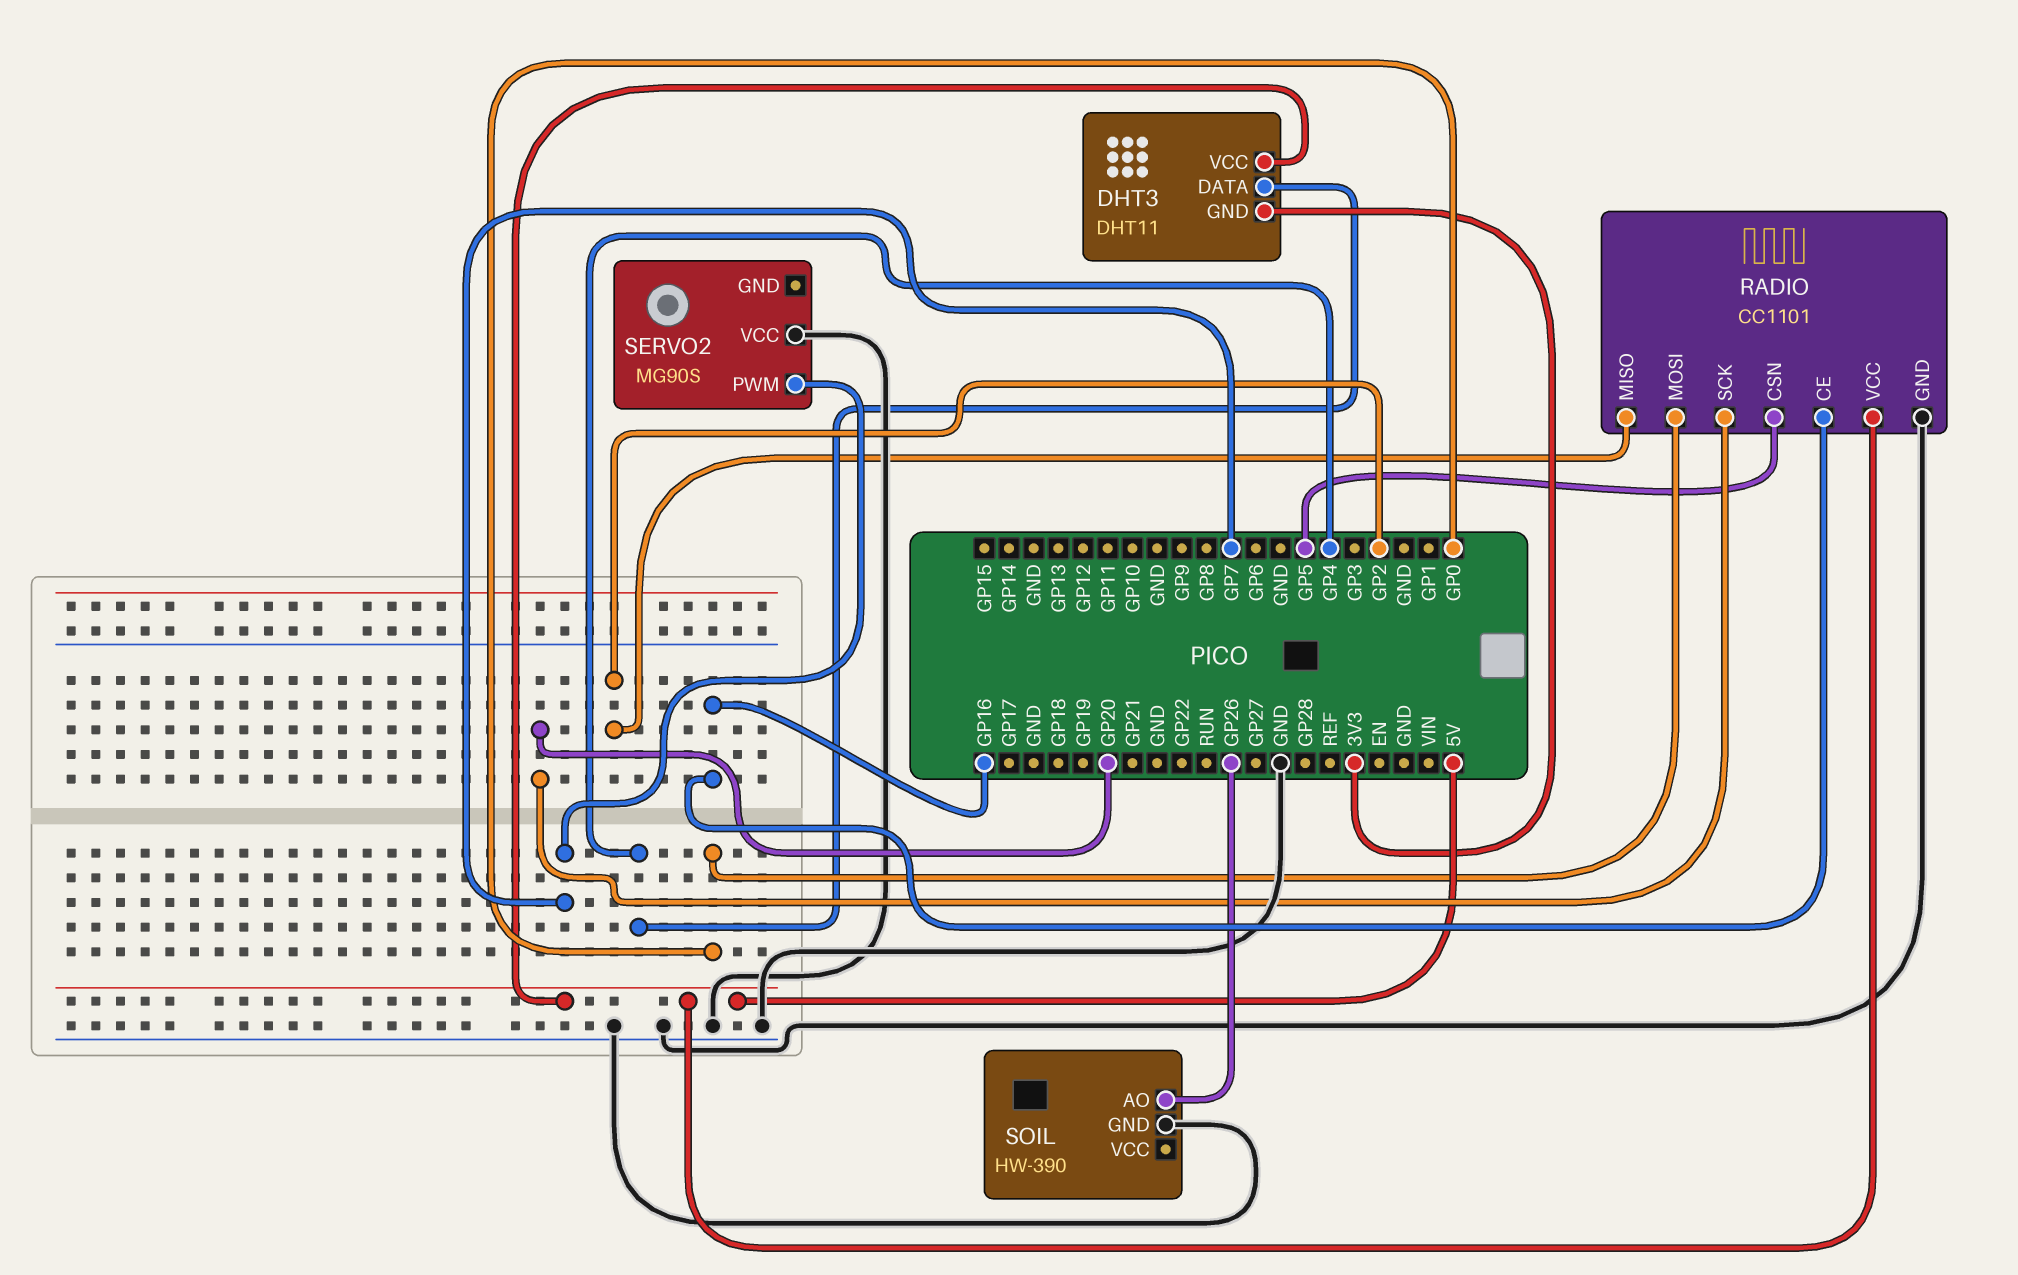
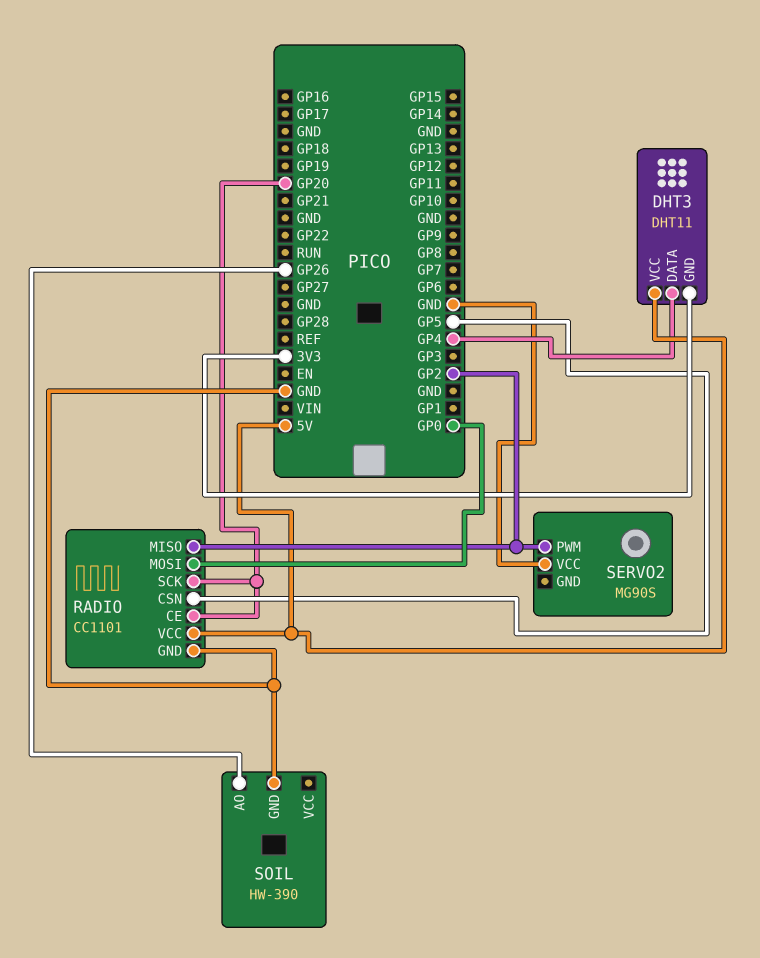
RADIO pin CE: GP16 -> GP20
SERVO2 pin PWM: GP7 -> GP2

